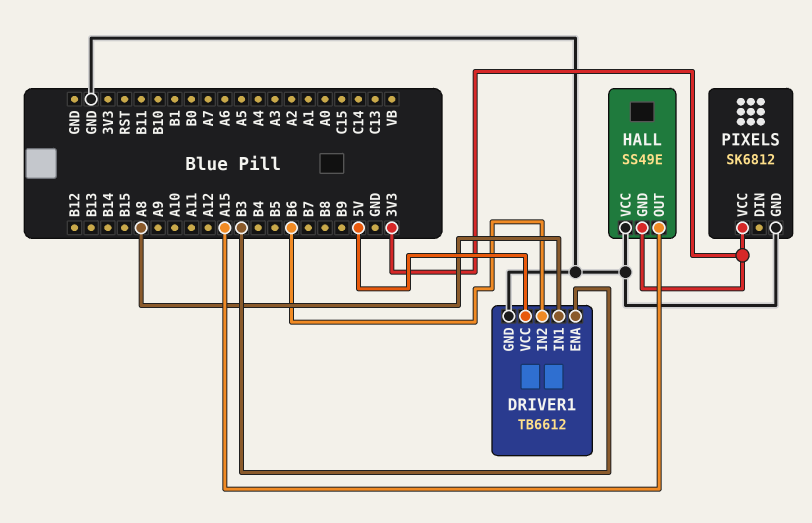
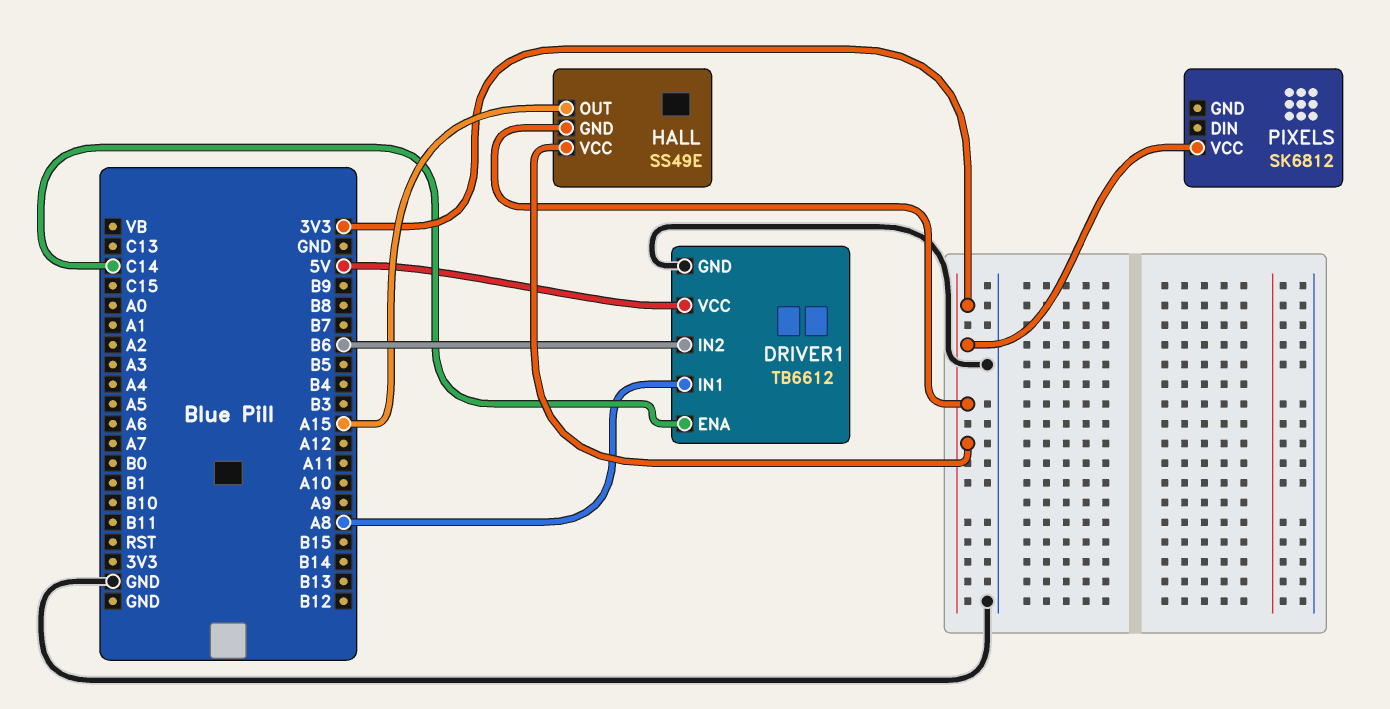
DRIVER1 pin ENA: B3 -> C14
HALL pin VCC: GND -> 3V3
PIXELS pin GND: GND -> none

